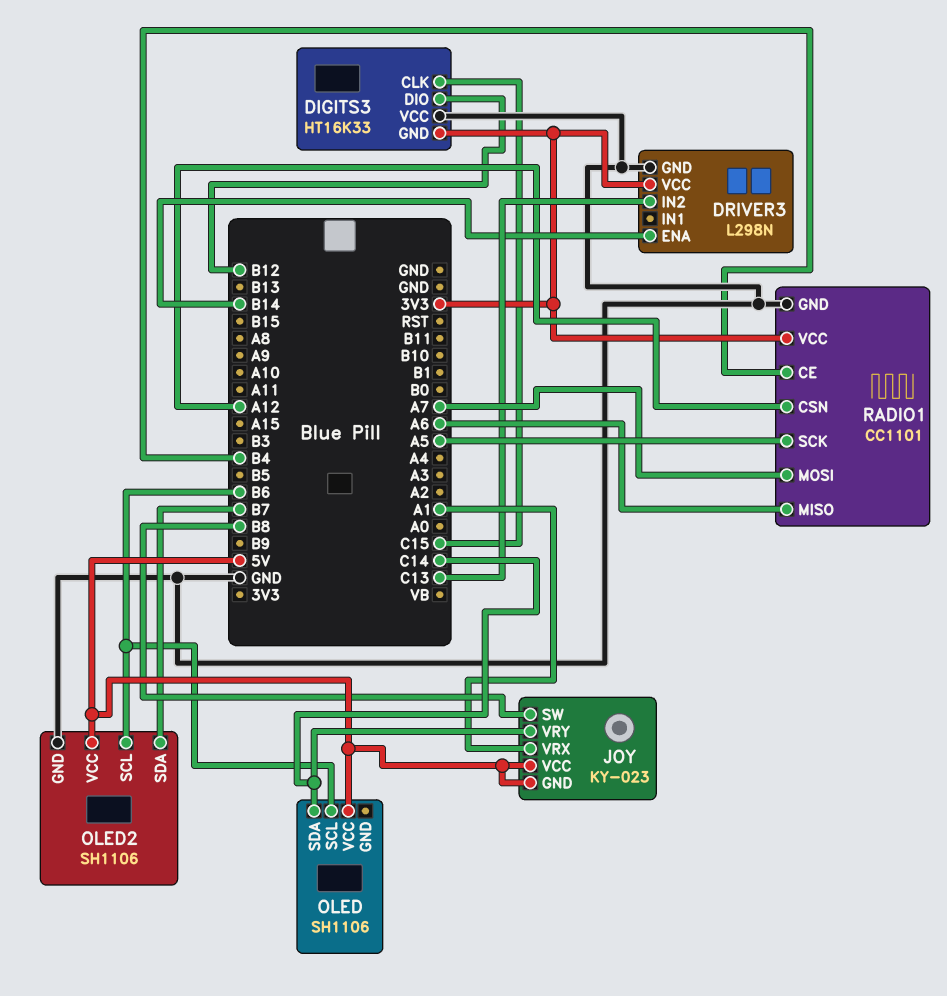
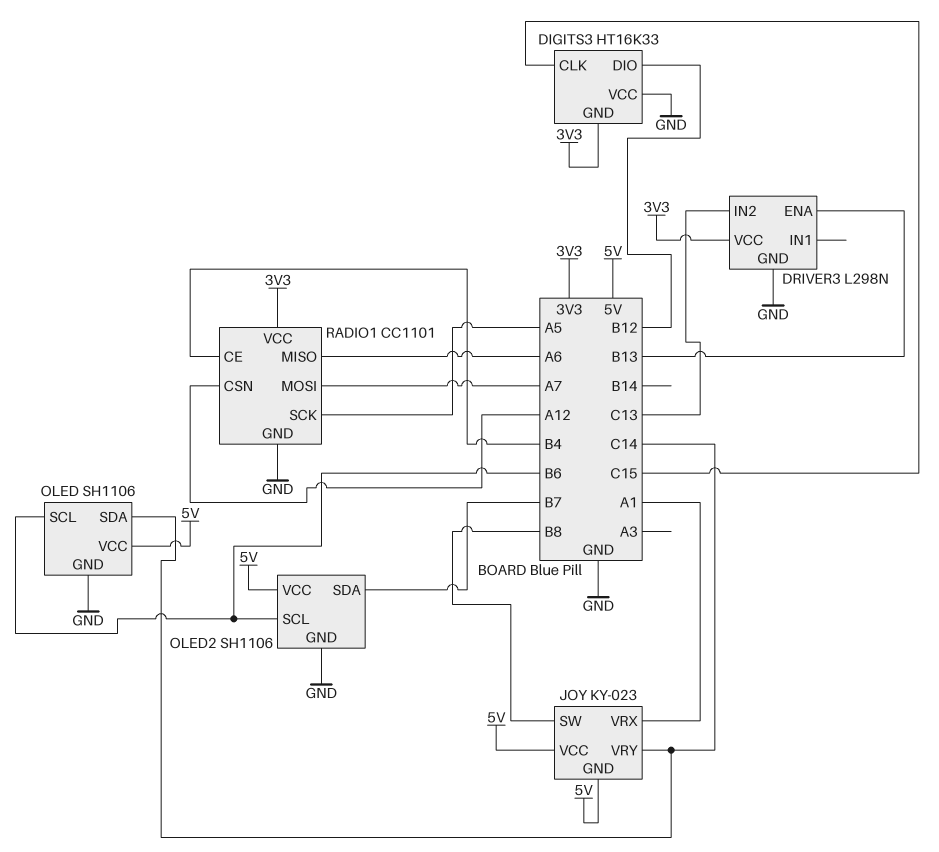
DRIVER3 pin ENA: B14 -> B13
OLED pin GND: none -> GND

